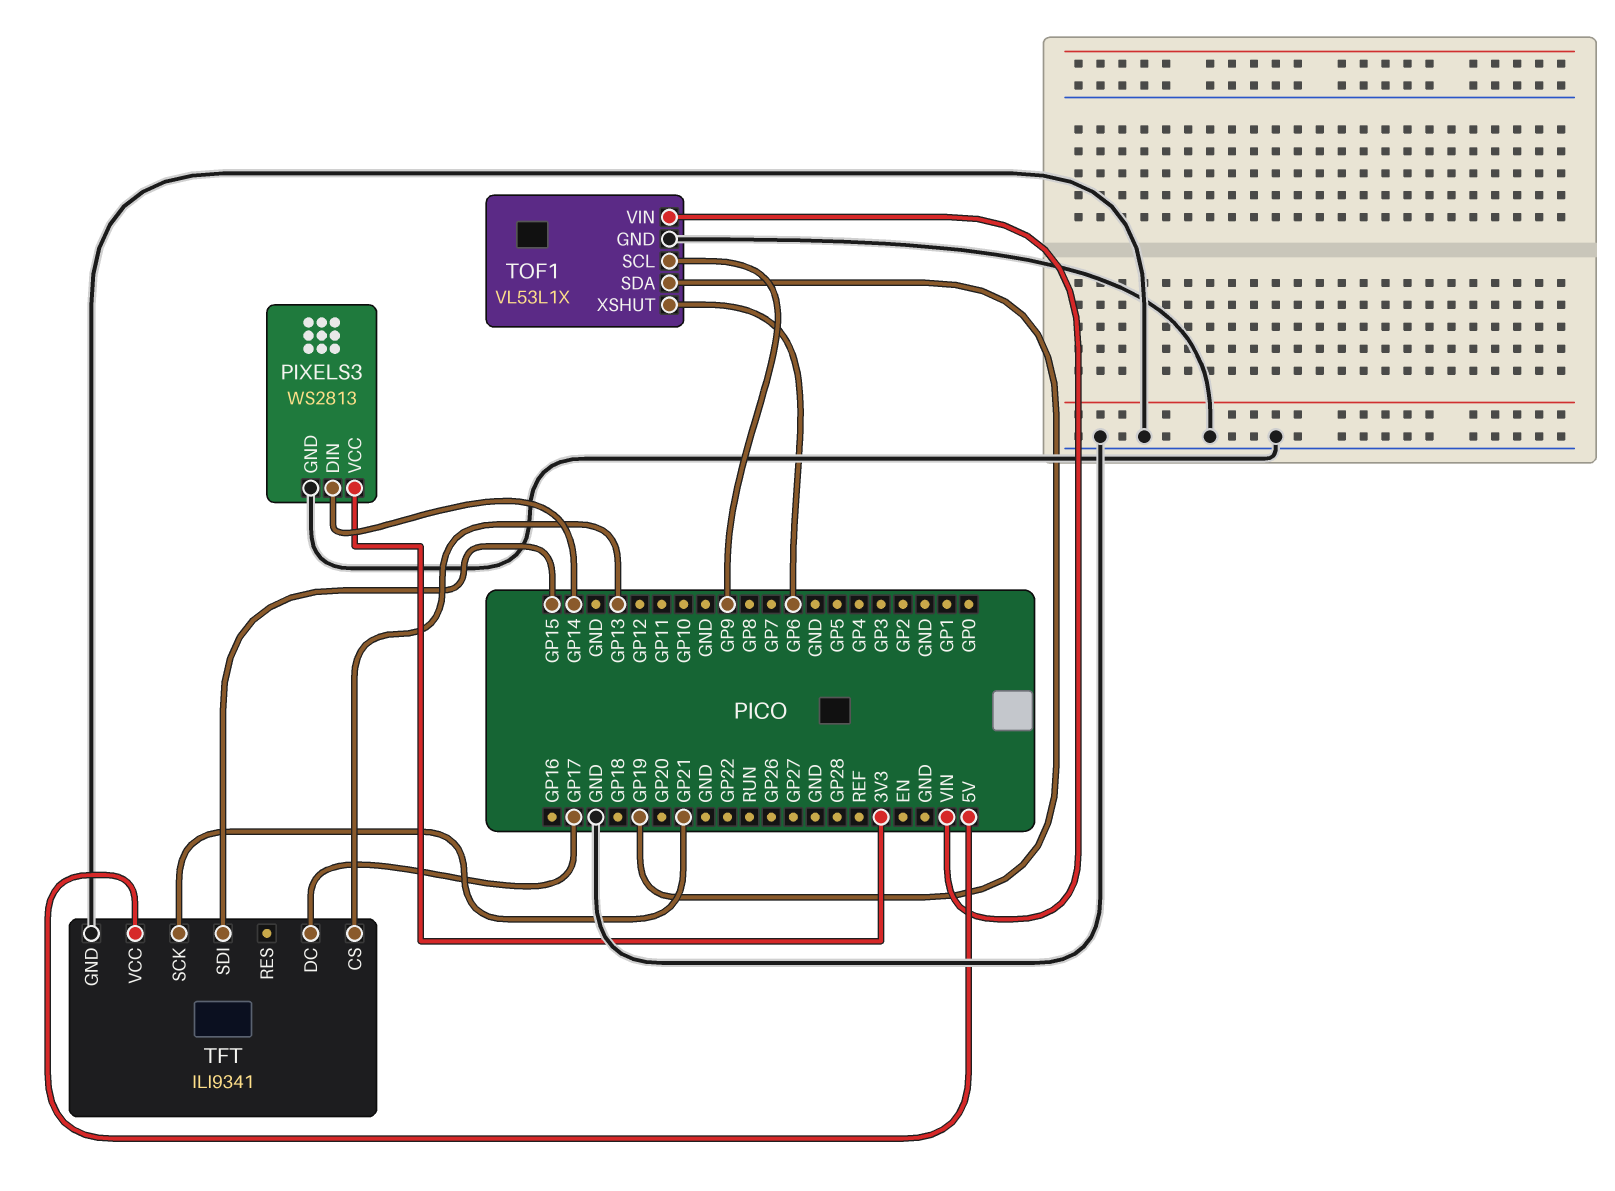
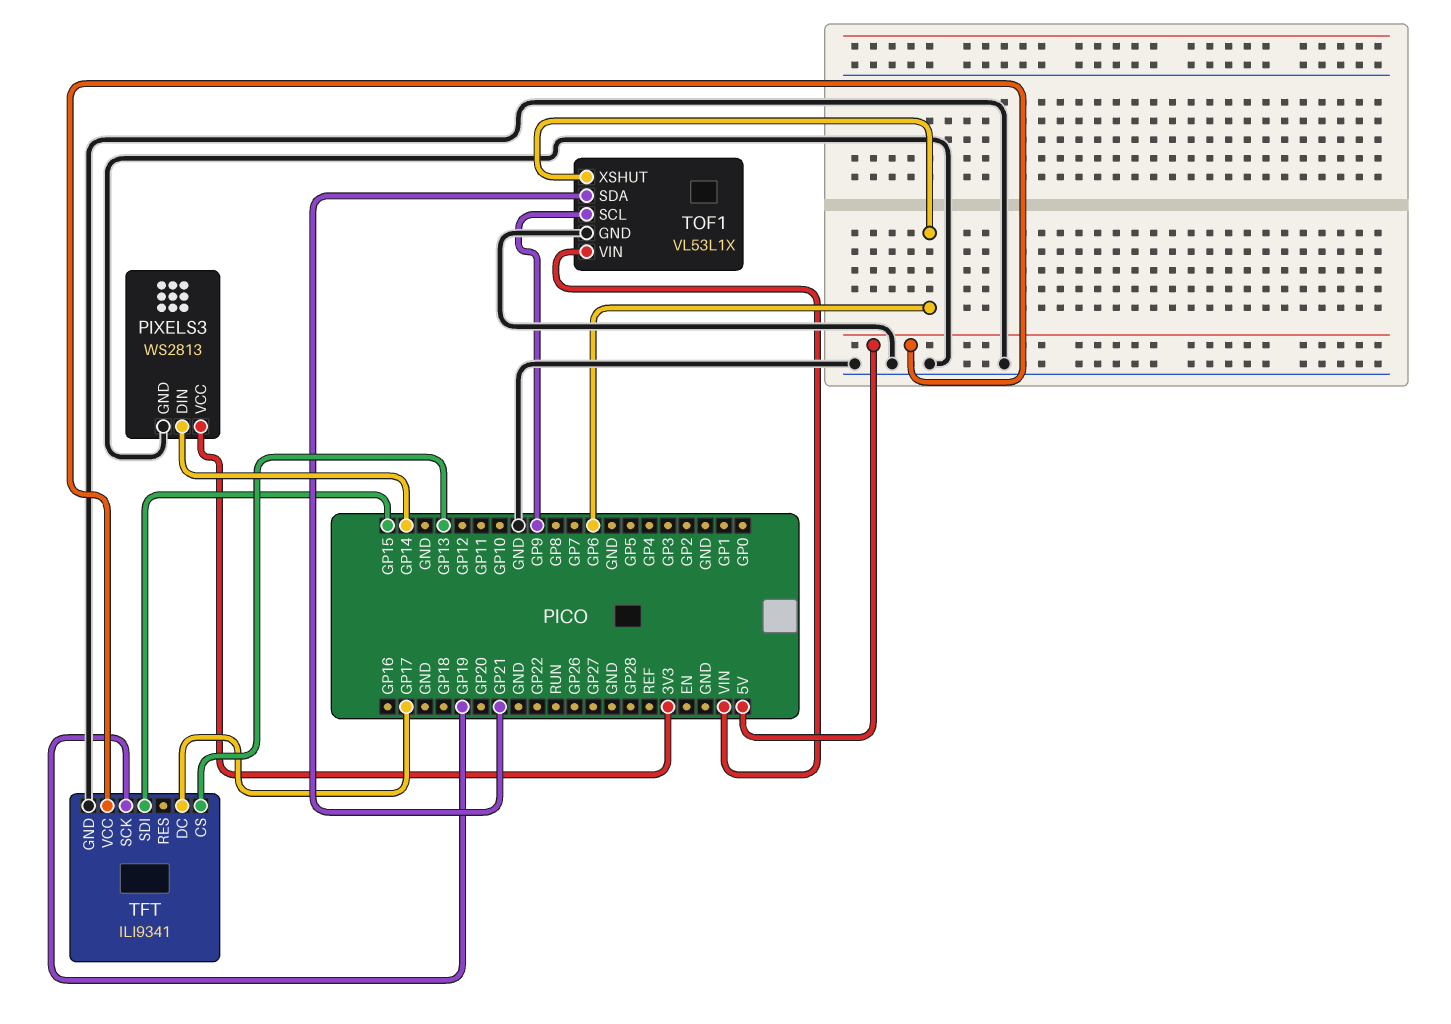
TFT pin SCK: GP21 -> GP19
TOF1 pin SDA: GP19 -> GP21

